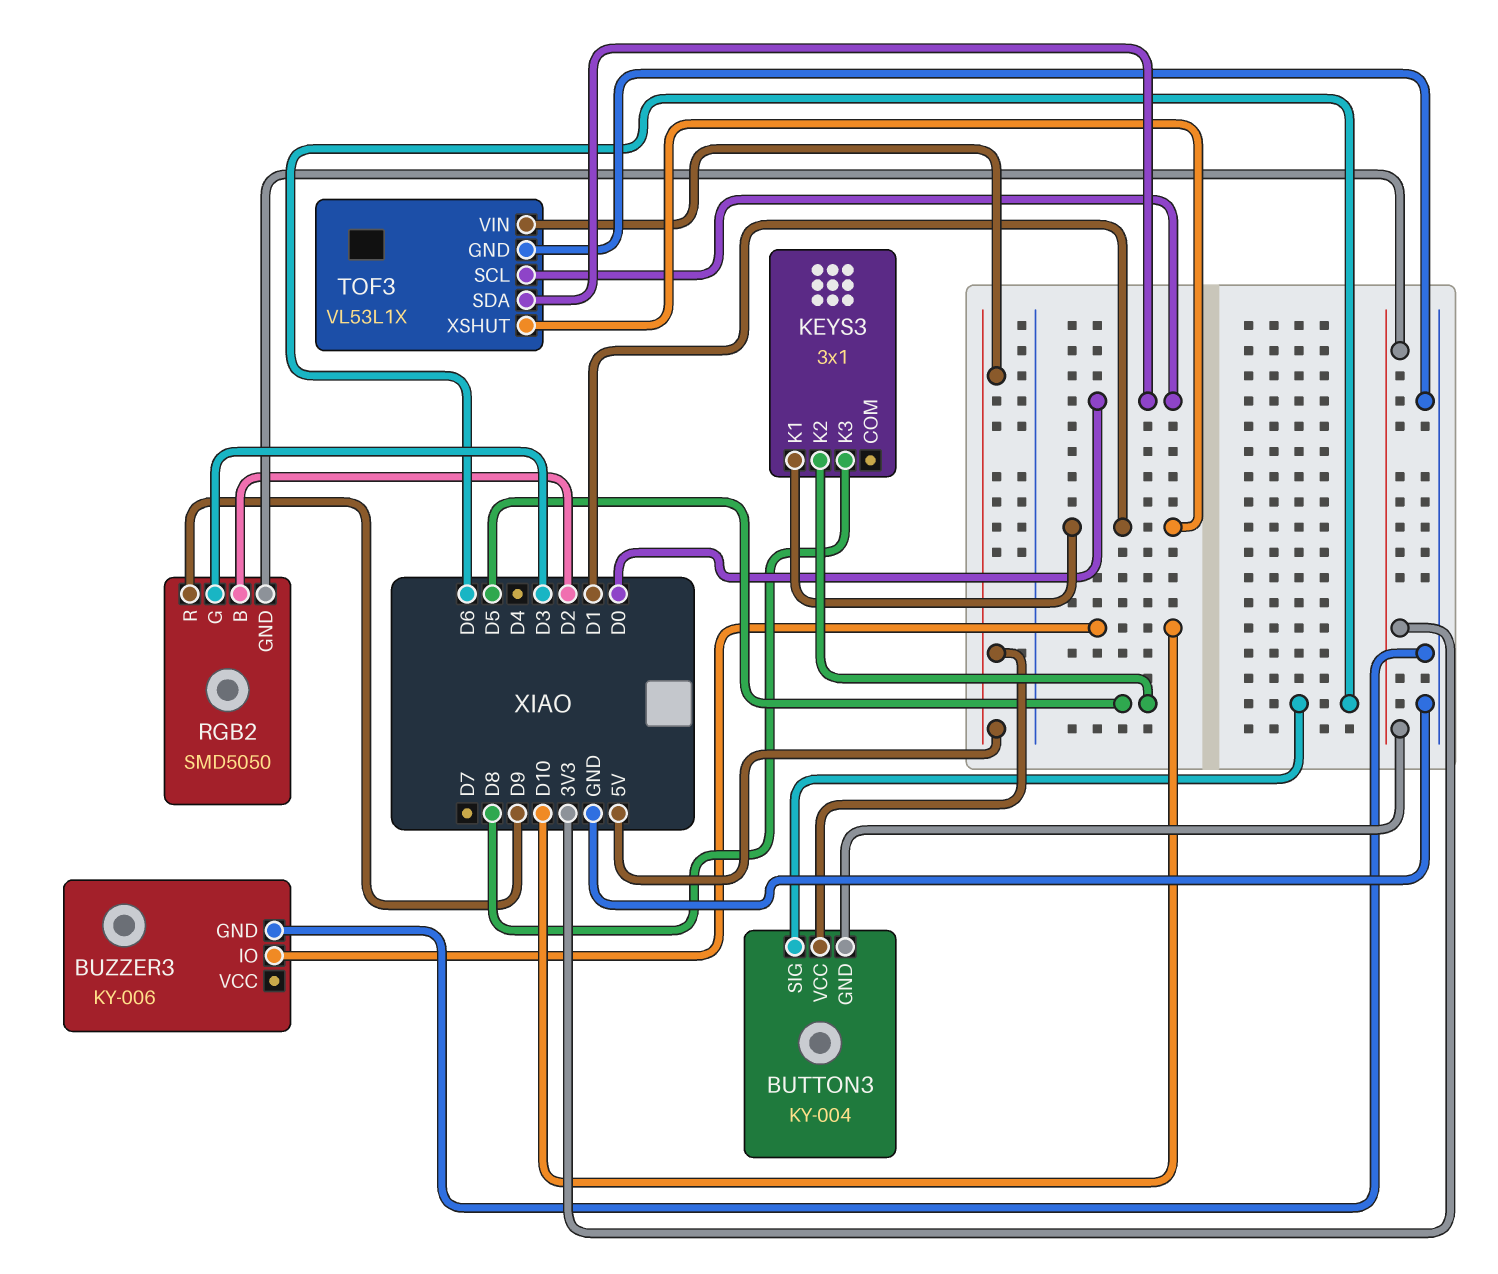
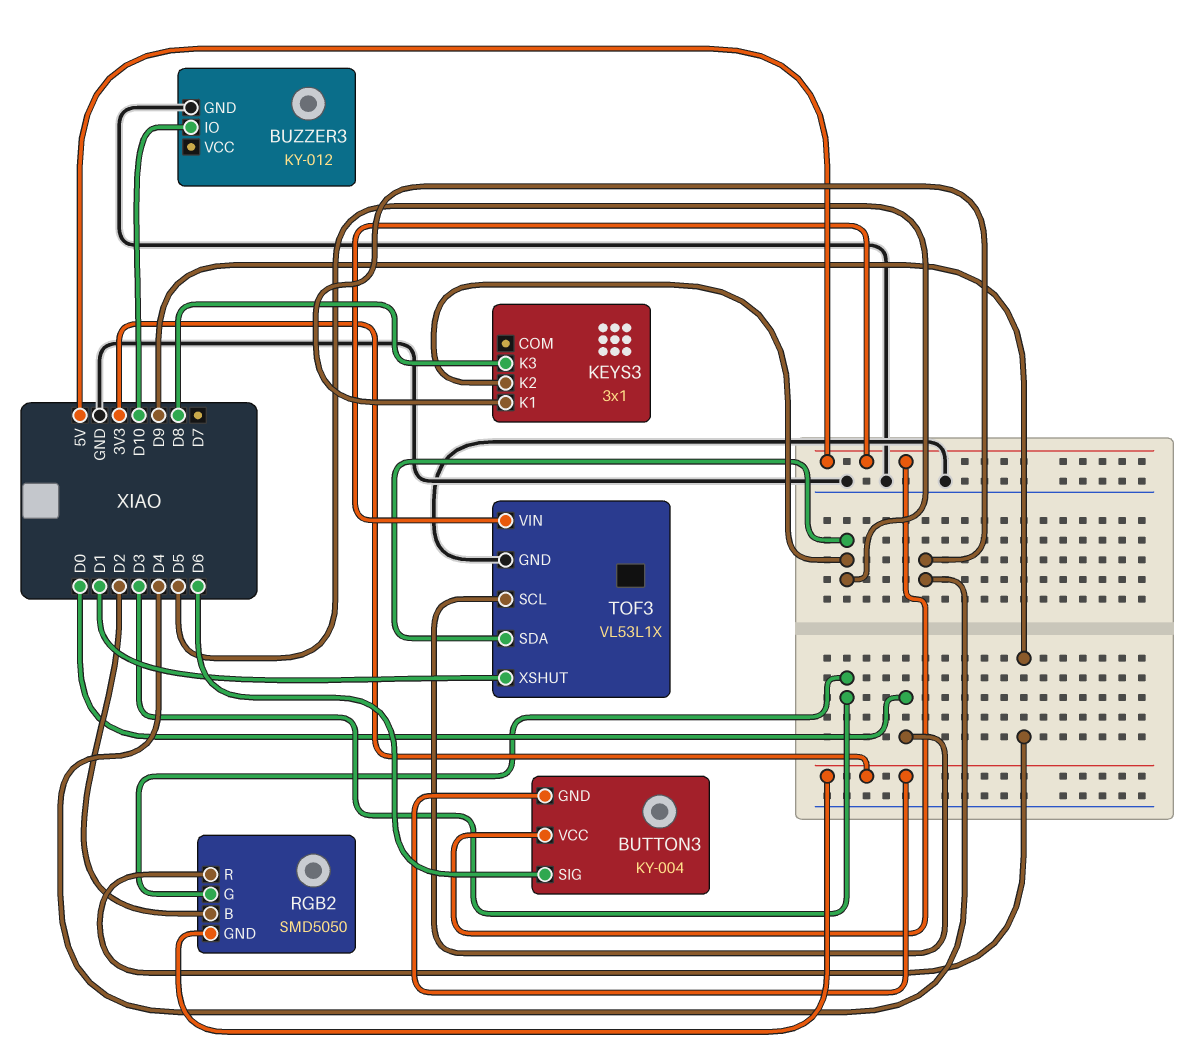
BUZZER3: KY-006 -> KY-012
KEYS3 pin K1: D1 -> D4
TOF3 pin SDA: D0 -> D5

